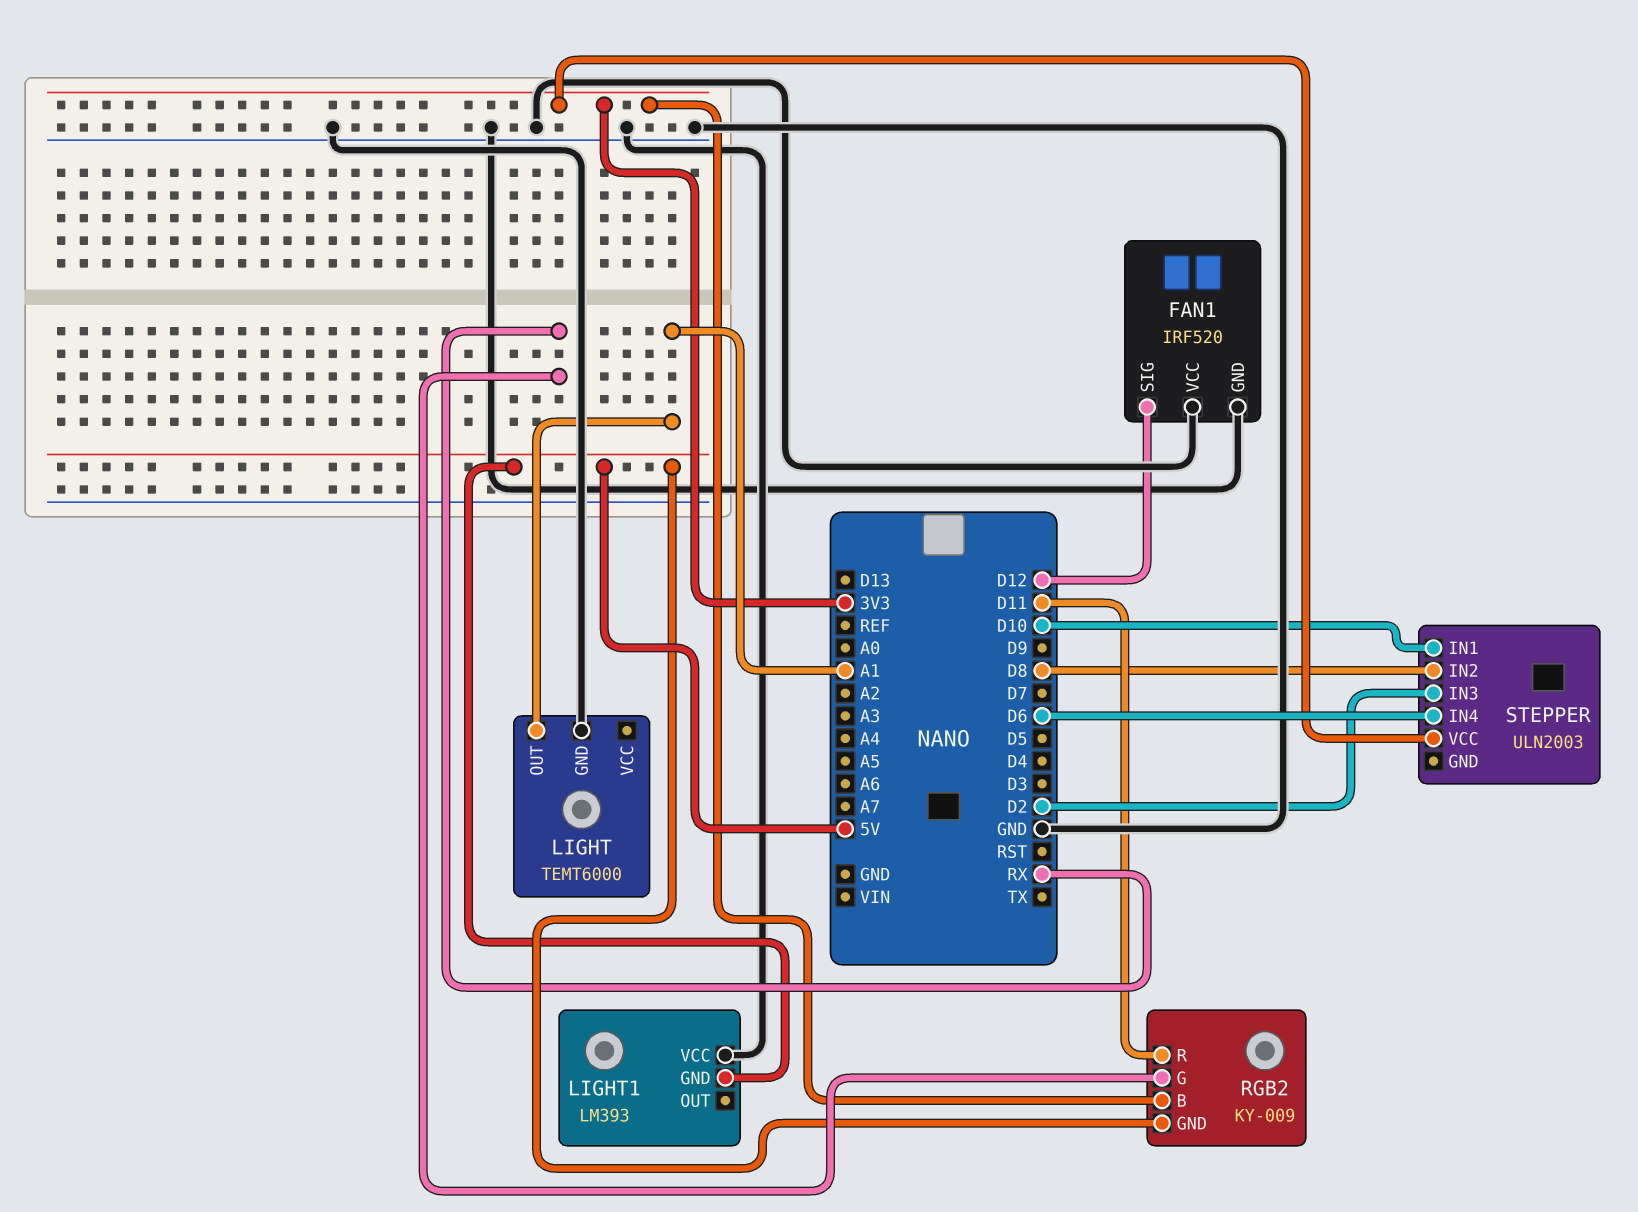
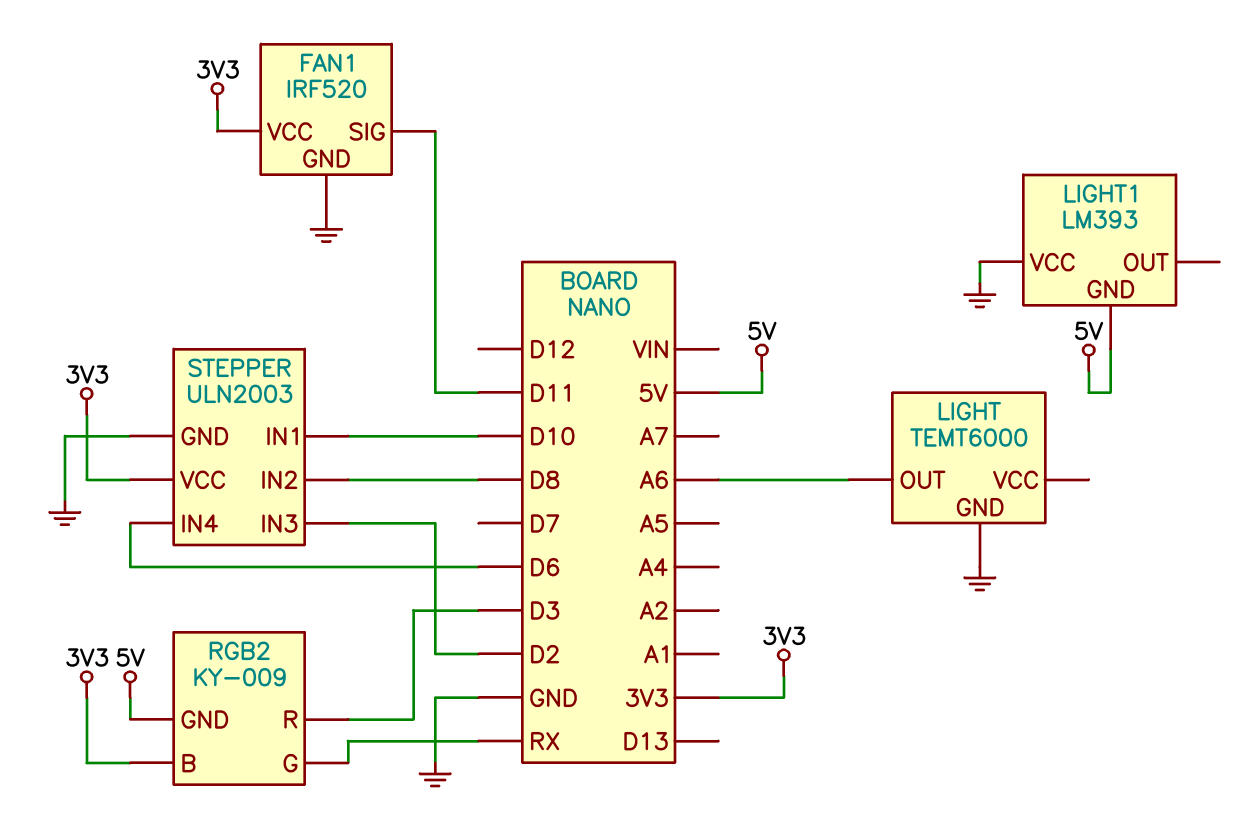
FAN1 pin SIG: D12 -> D11
FAN1 pin VCC: GND -> 3V3
LIGHT pin OUT: A1 -> A6
RGB2 pin R: D11 -> D3
STEPPER pin GND: none -> GND

